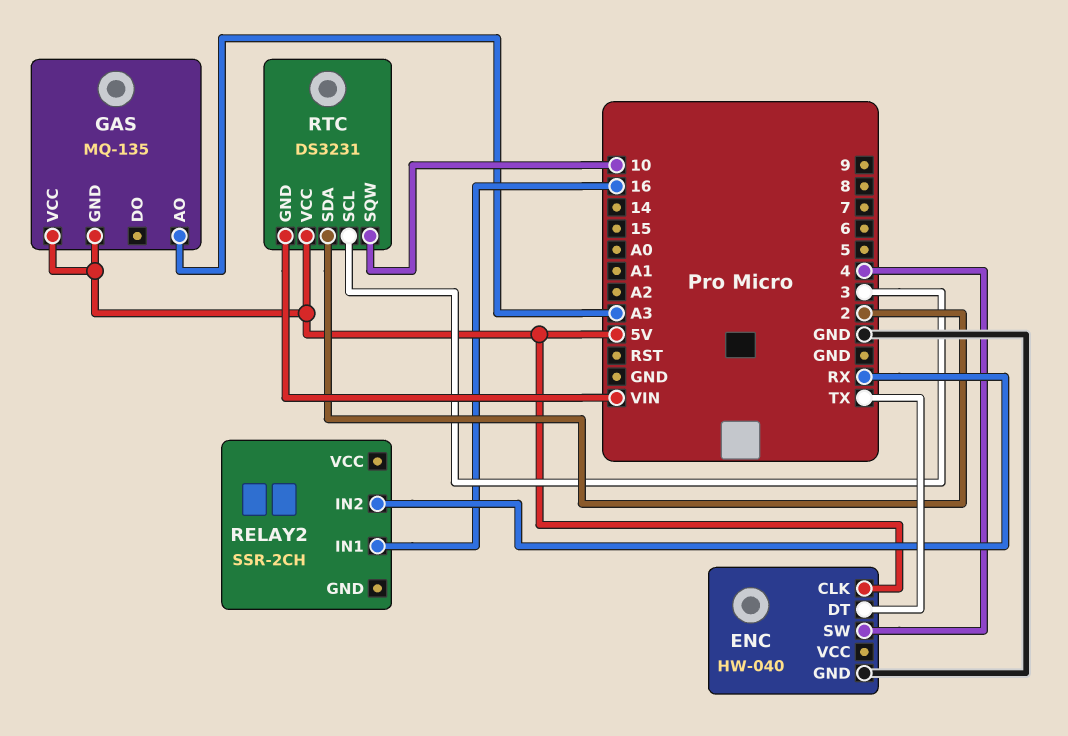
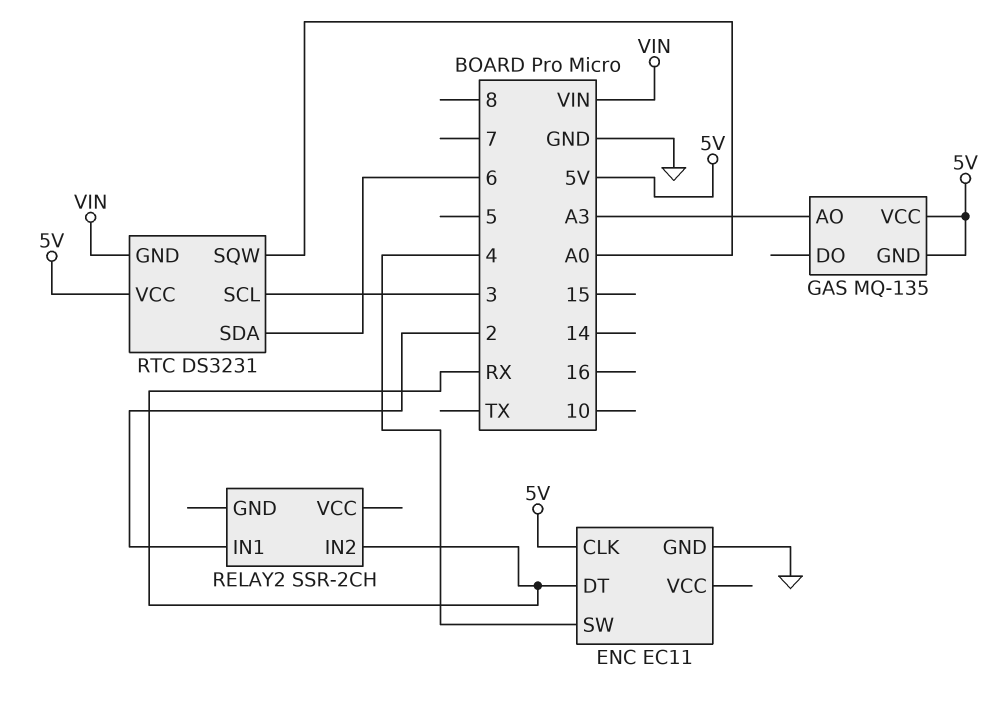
ENC: HW-040 -> EC11
ENC pin DT: TX -> RX
RELAY2 pin IN1: 16 -> 2
RTC pin SDA: 2 -> 6
RTC pin SQW: 10 -> A0

